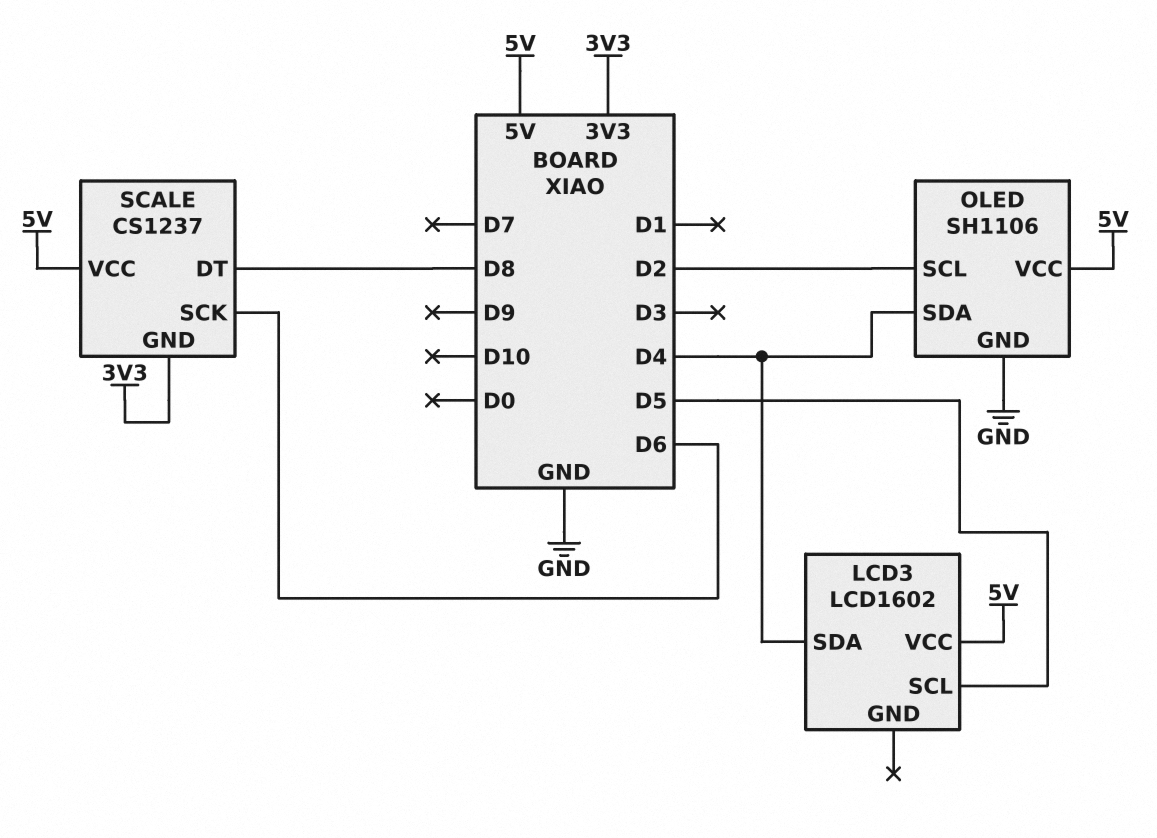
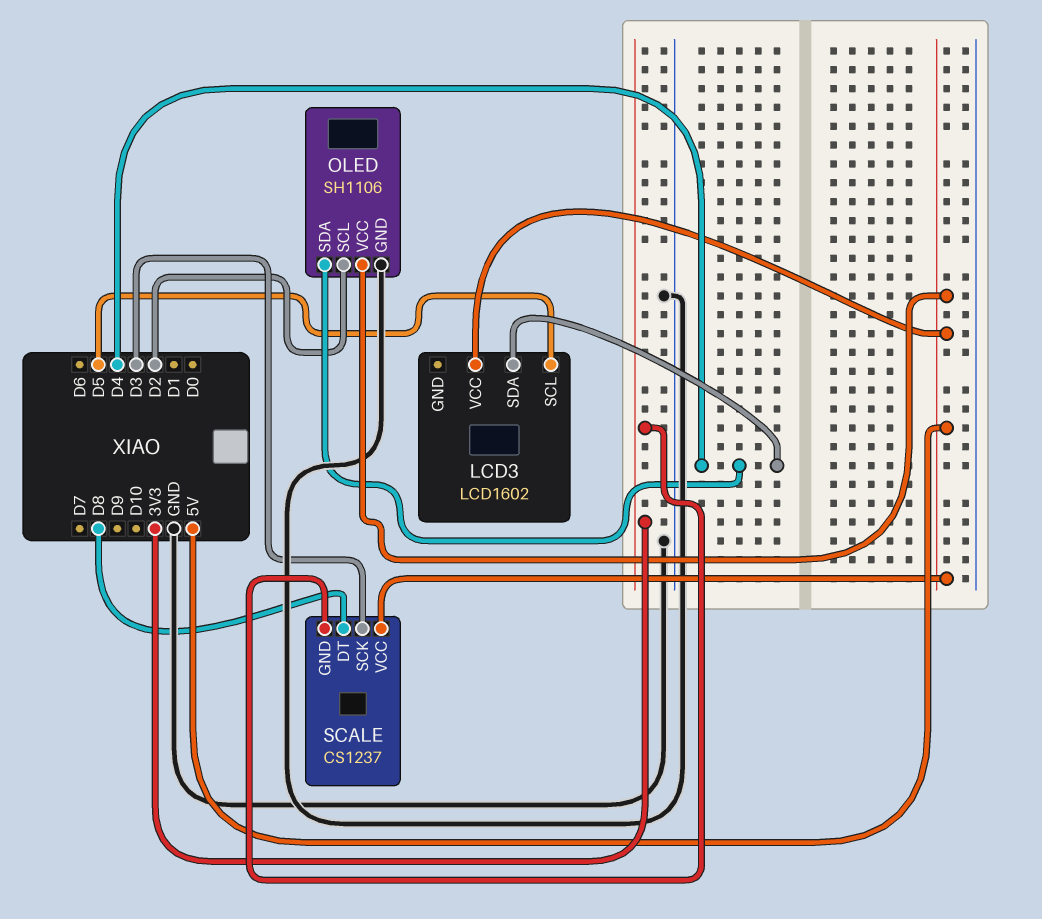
SCALE pin SCK: D6 -> D3

